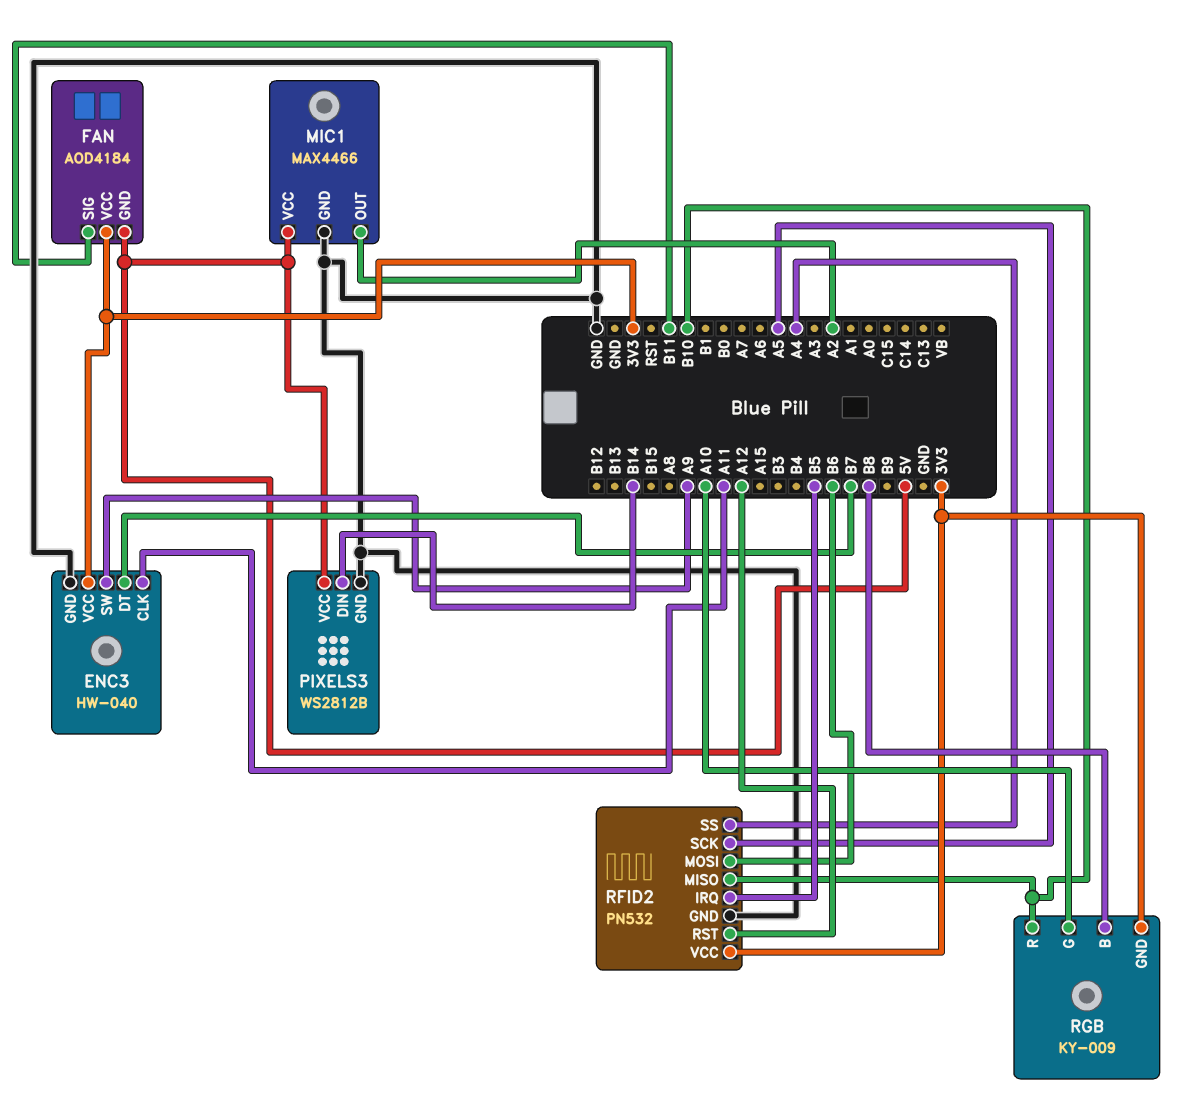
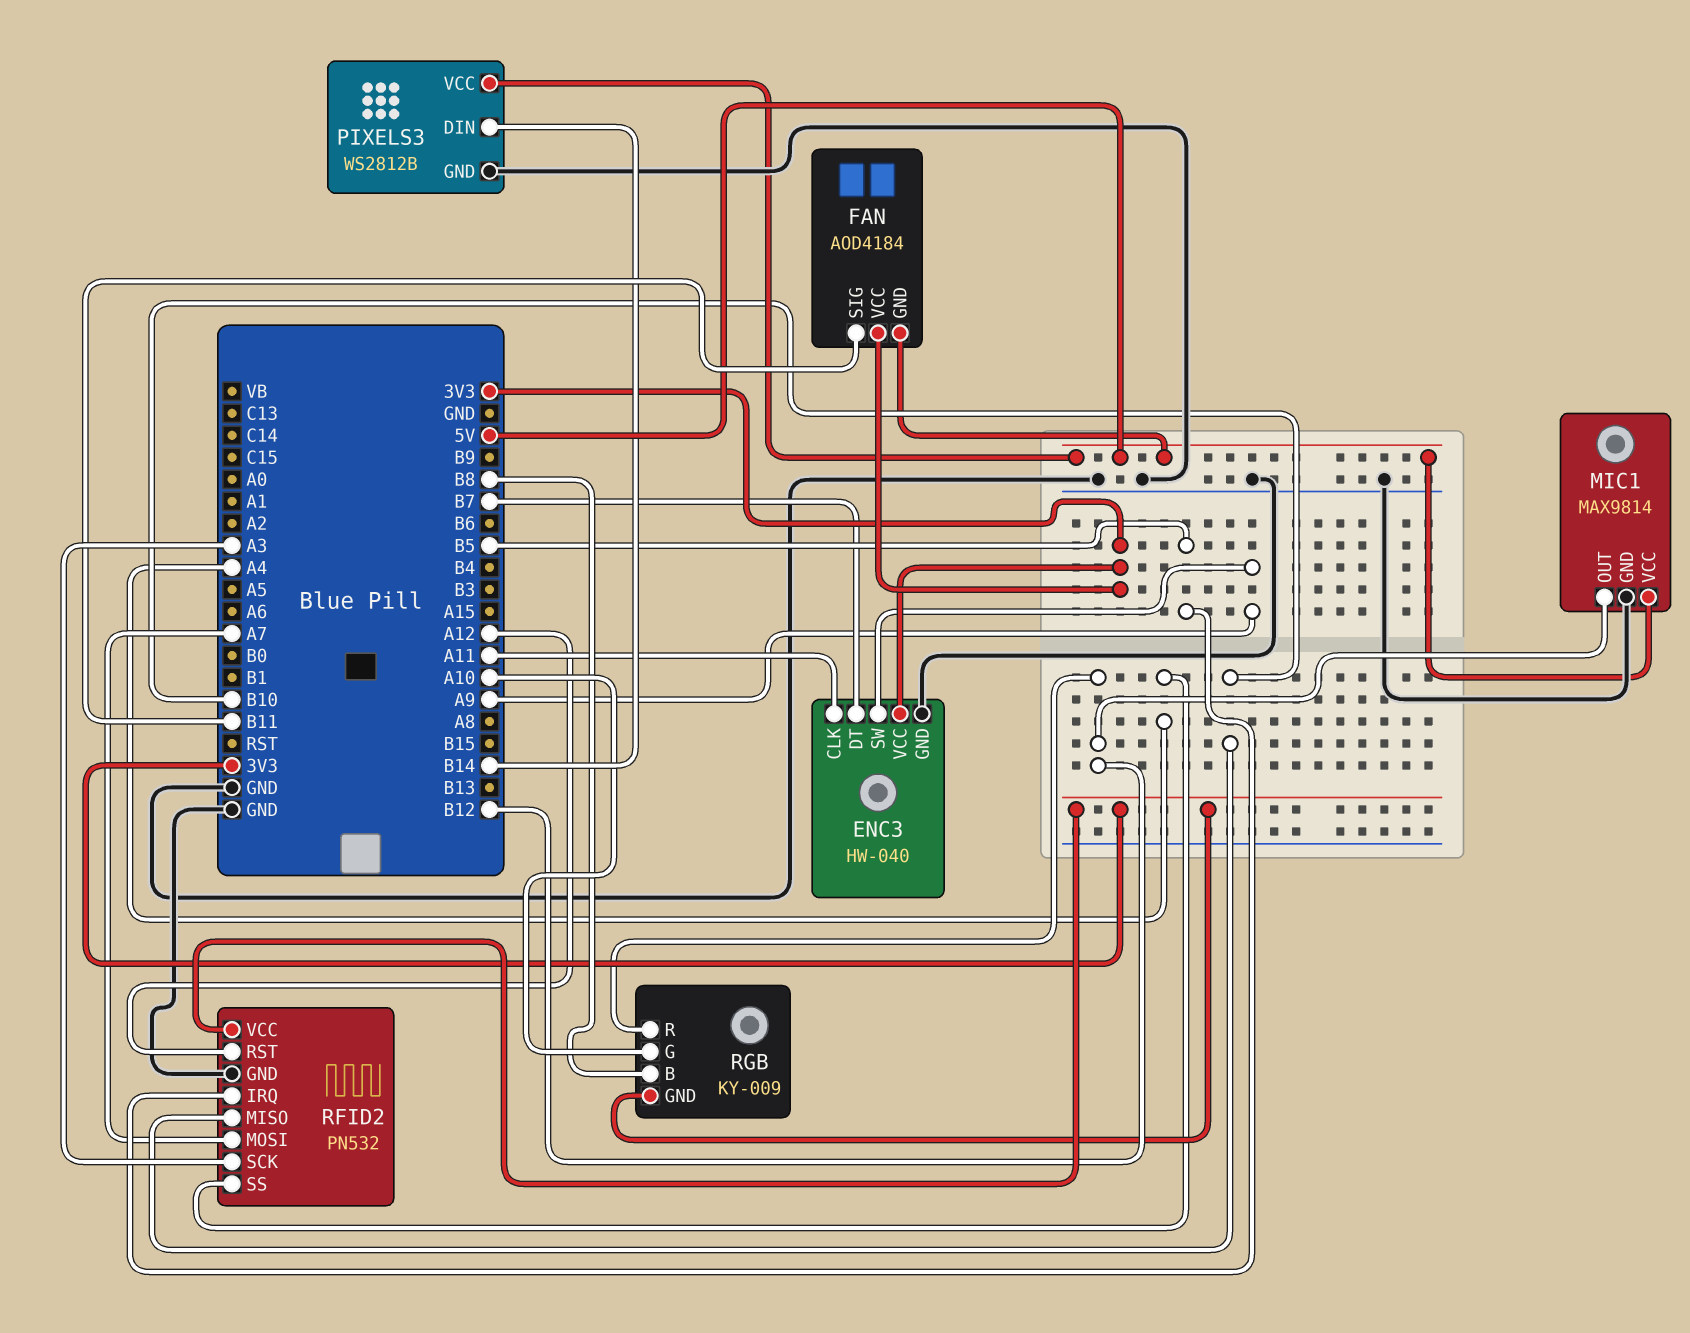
MIC1: MAX4466 -> MAX9814
MIC1 pin OUT: A2 -> B12
RFID2 pin MOSI: B6 -> A7
RFID2 pin SCK: A5 -> A3
RGB pin R: B10 -> B12

